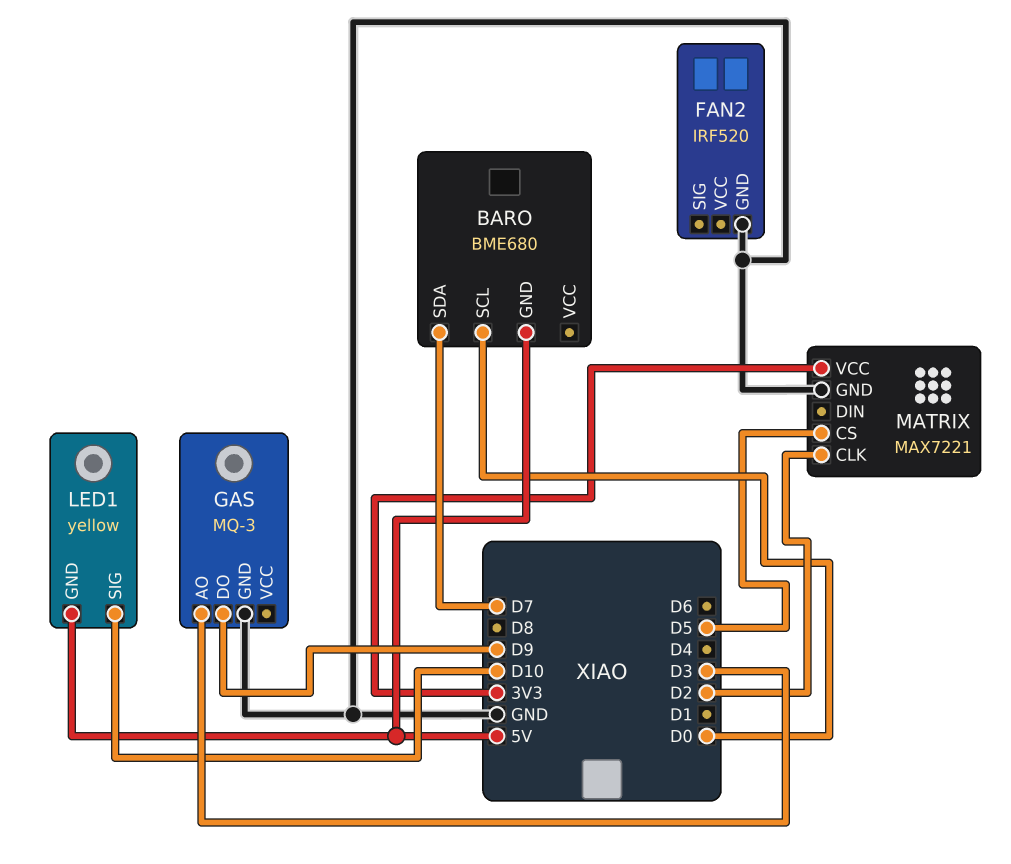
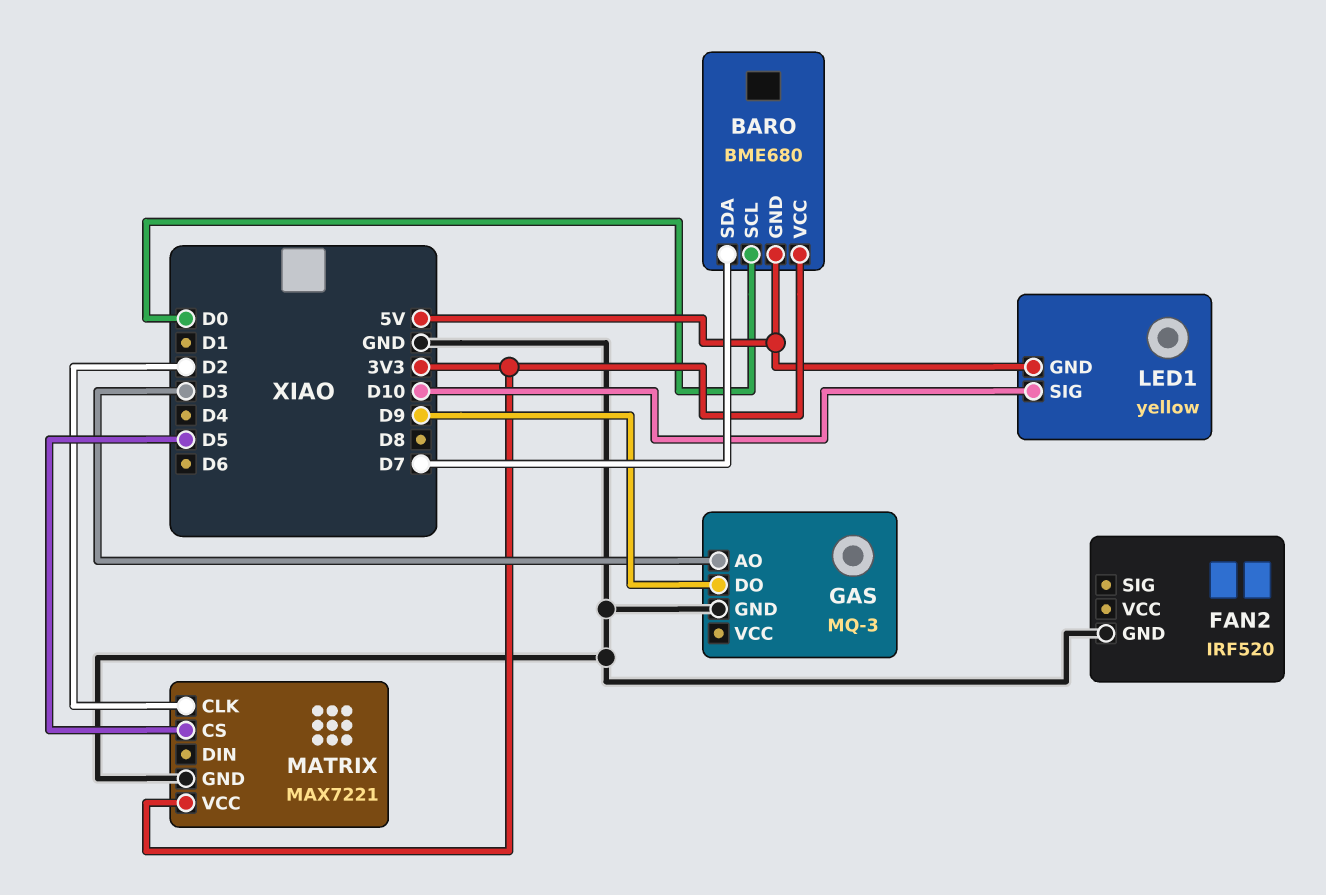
BARO pin VCC: none -> 3V3

